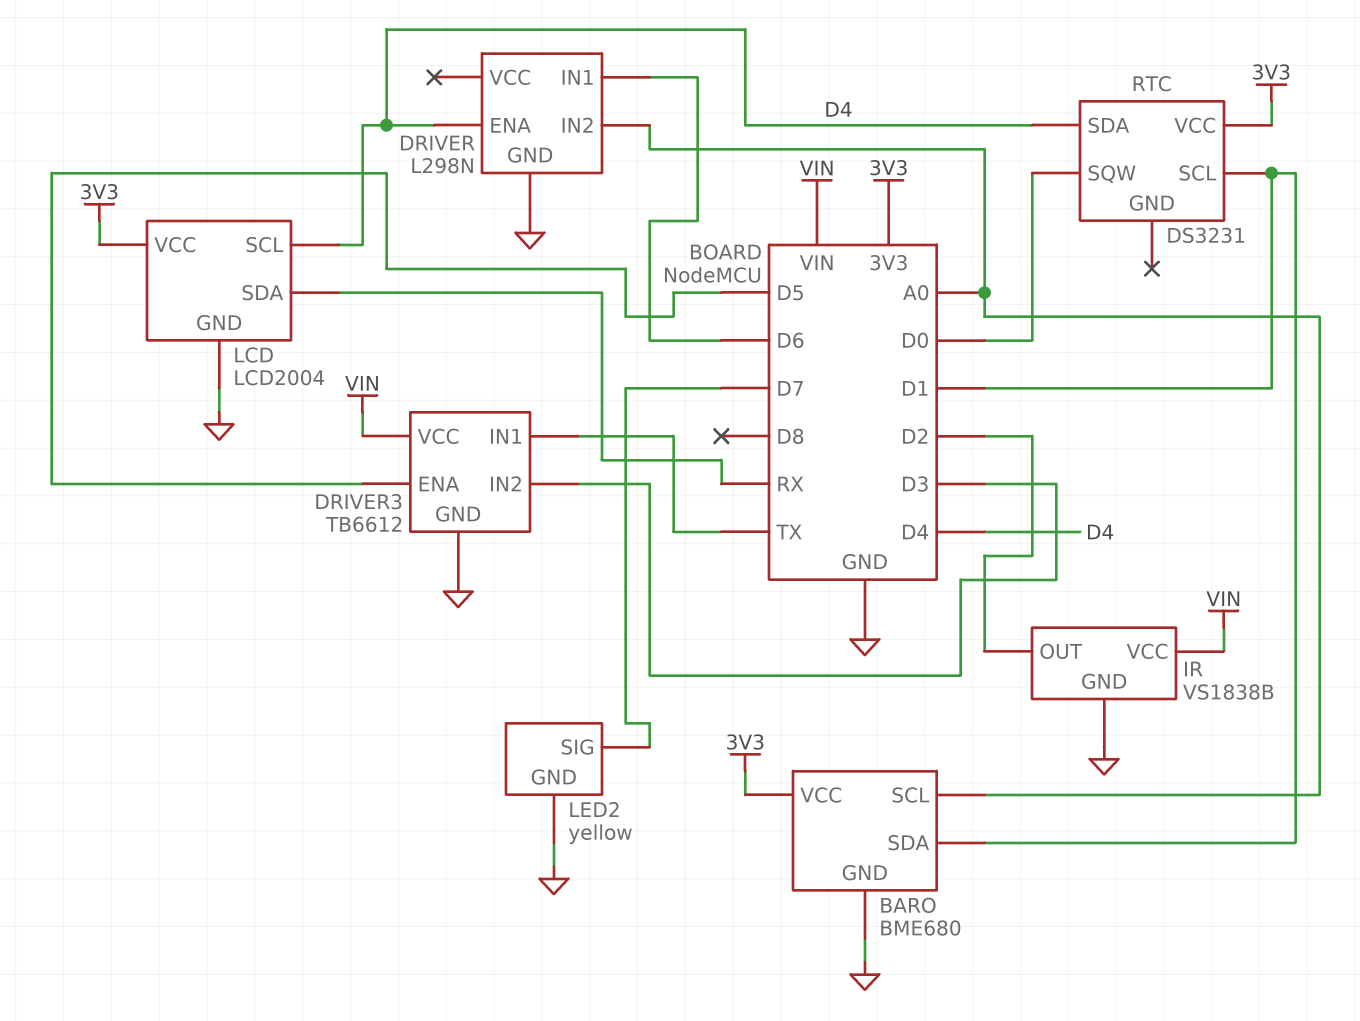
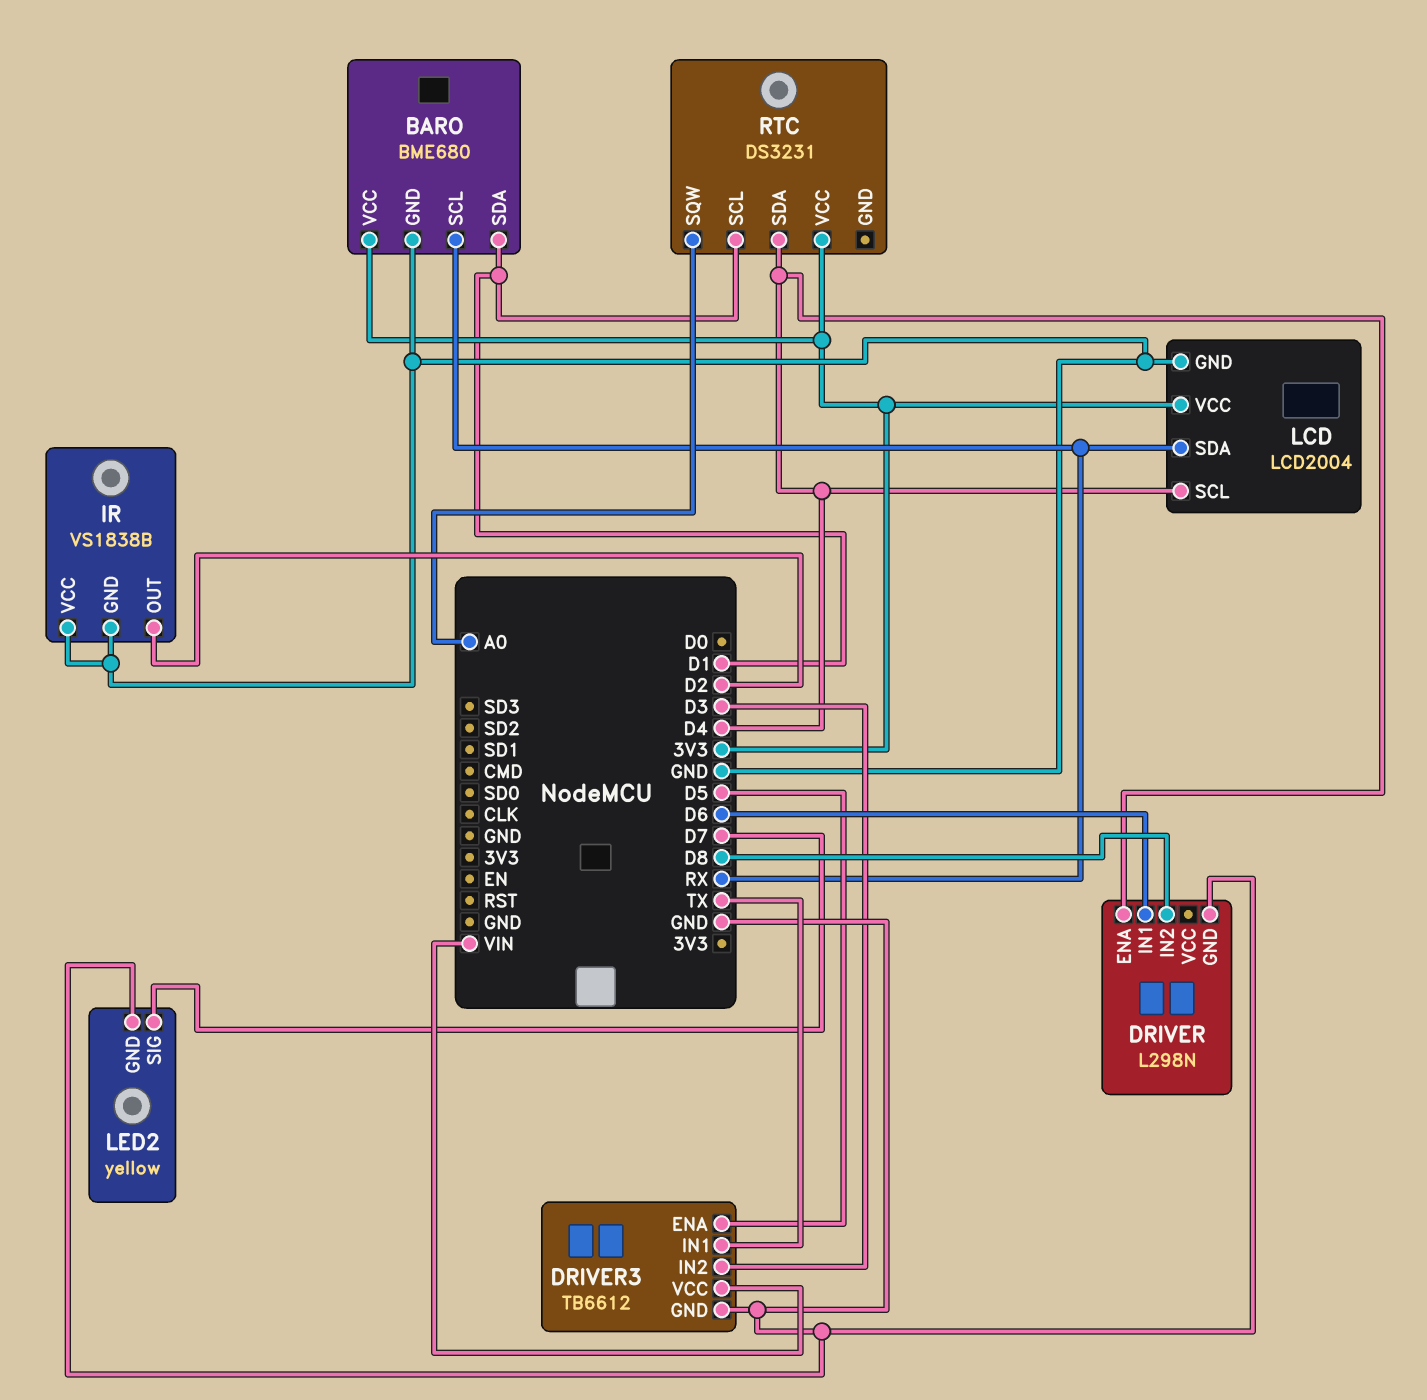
BARO pin SCL: A0 -> RX
DRIVER pin IN2: A0 -> D8
IR pin VCC: VIN -> GND
RTC pin SQW: D0 -> A0

